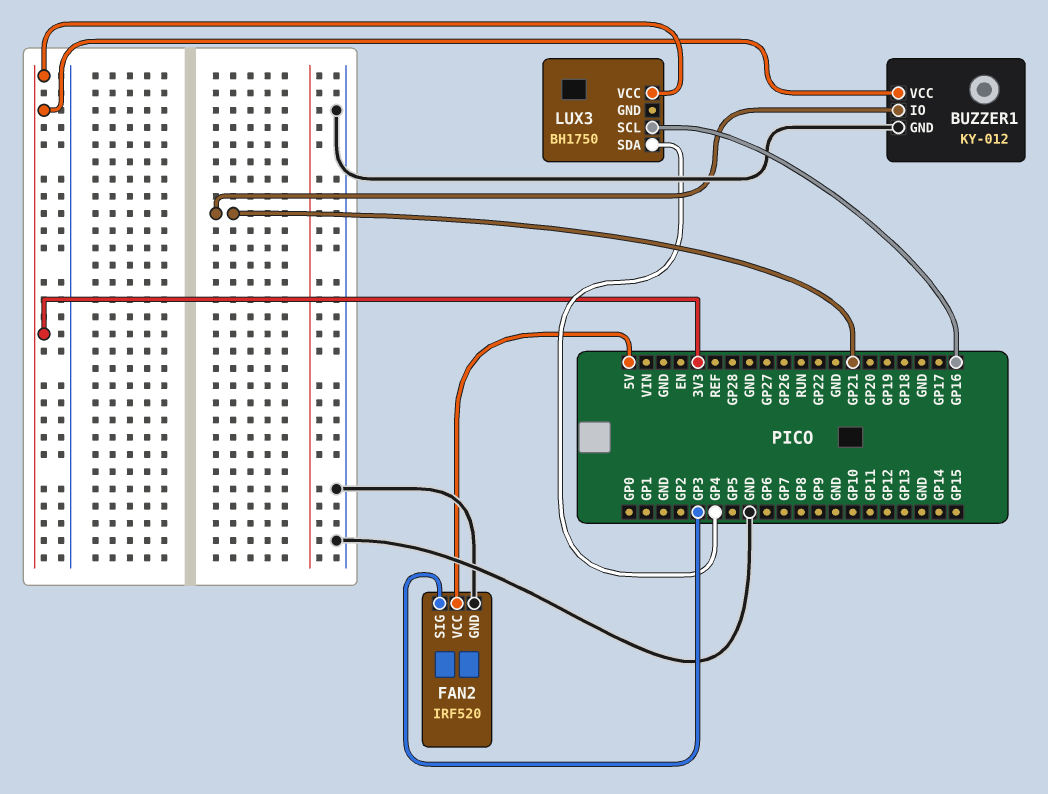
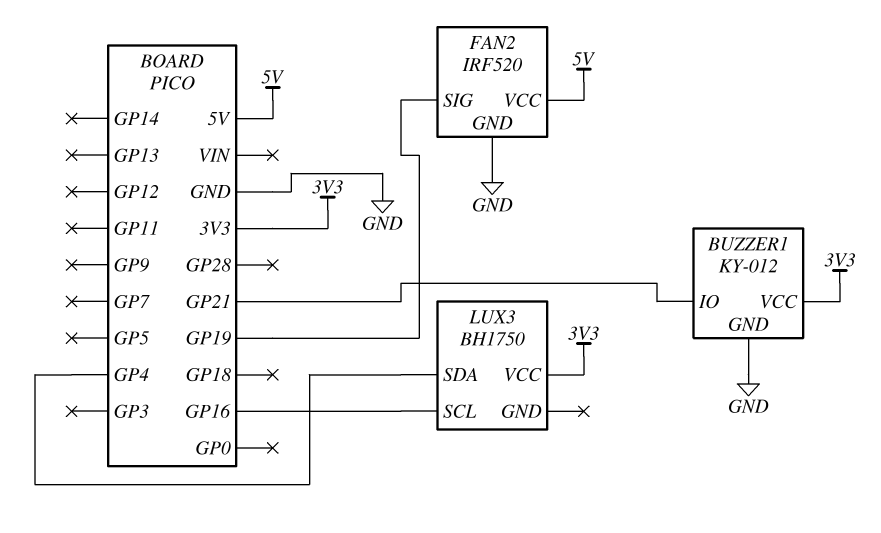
FAN2 pin SIG: GP3 -> GP19

